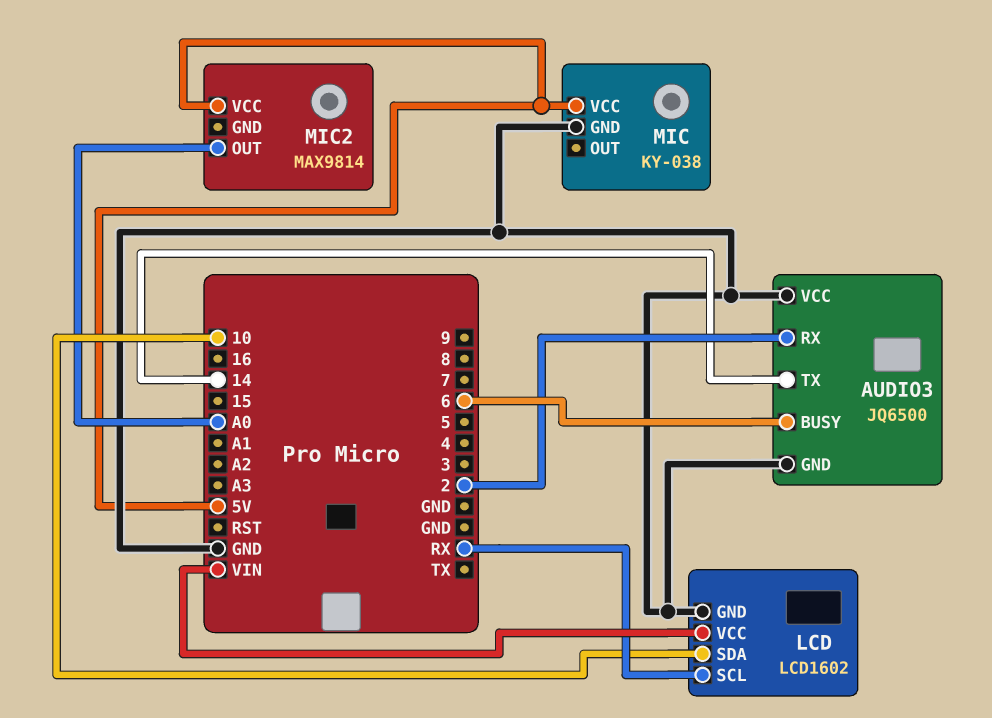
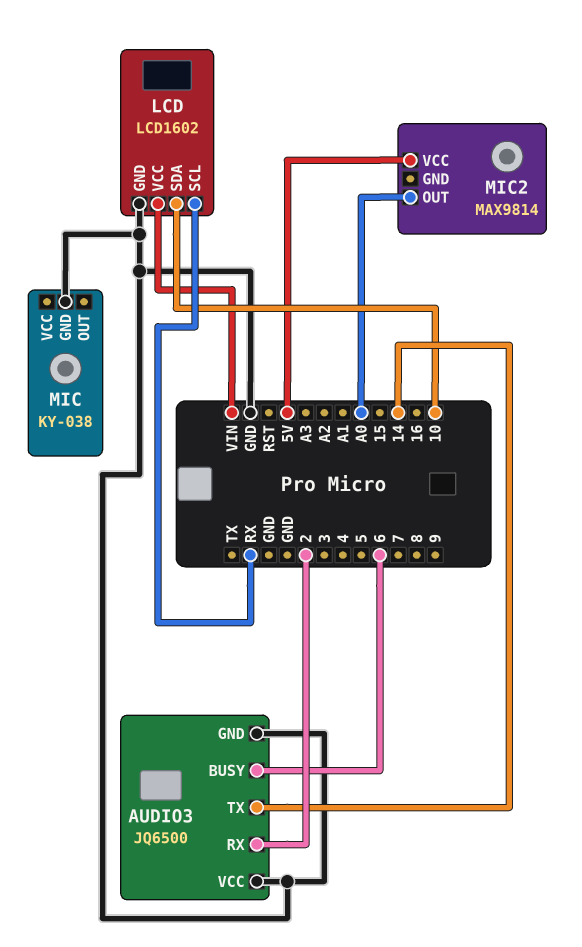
MIC pin VCC: 5V -> none

